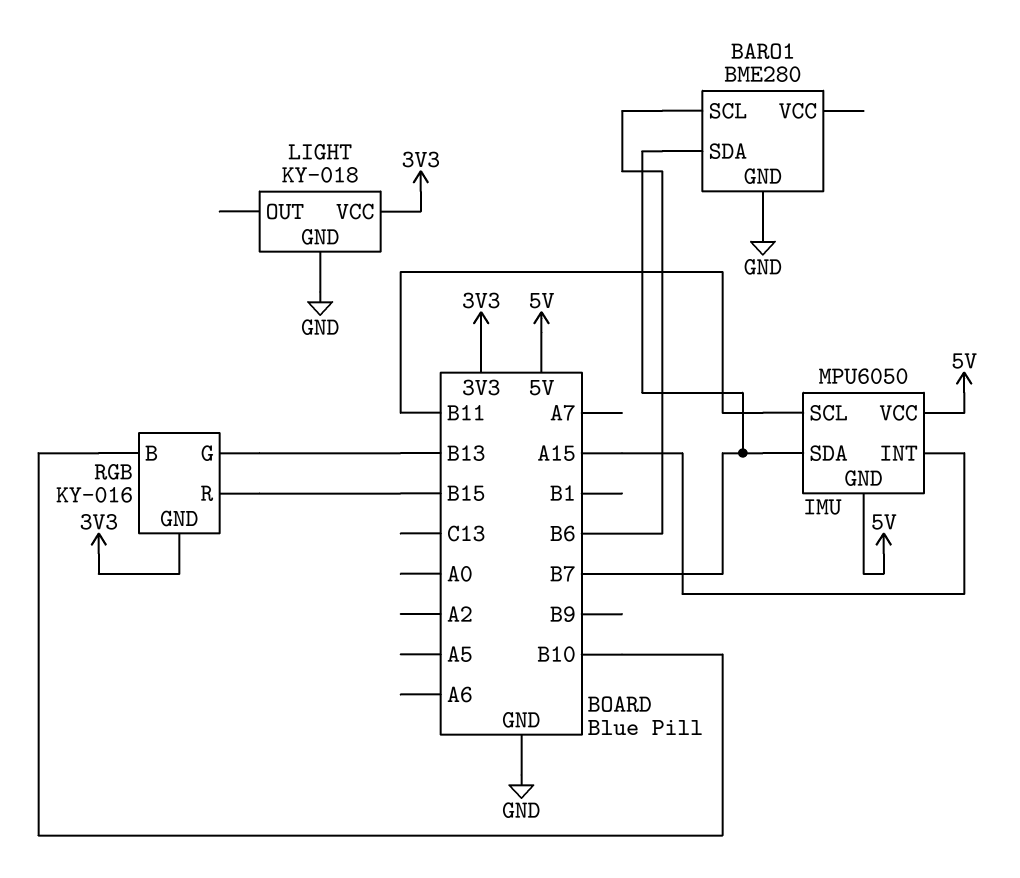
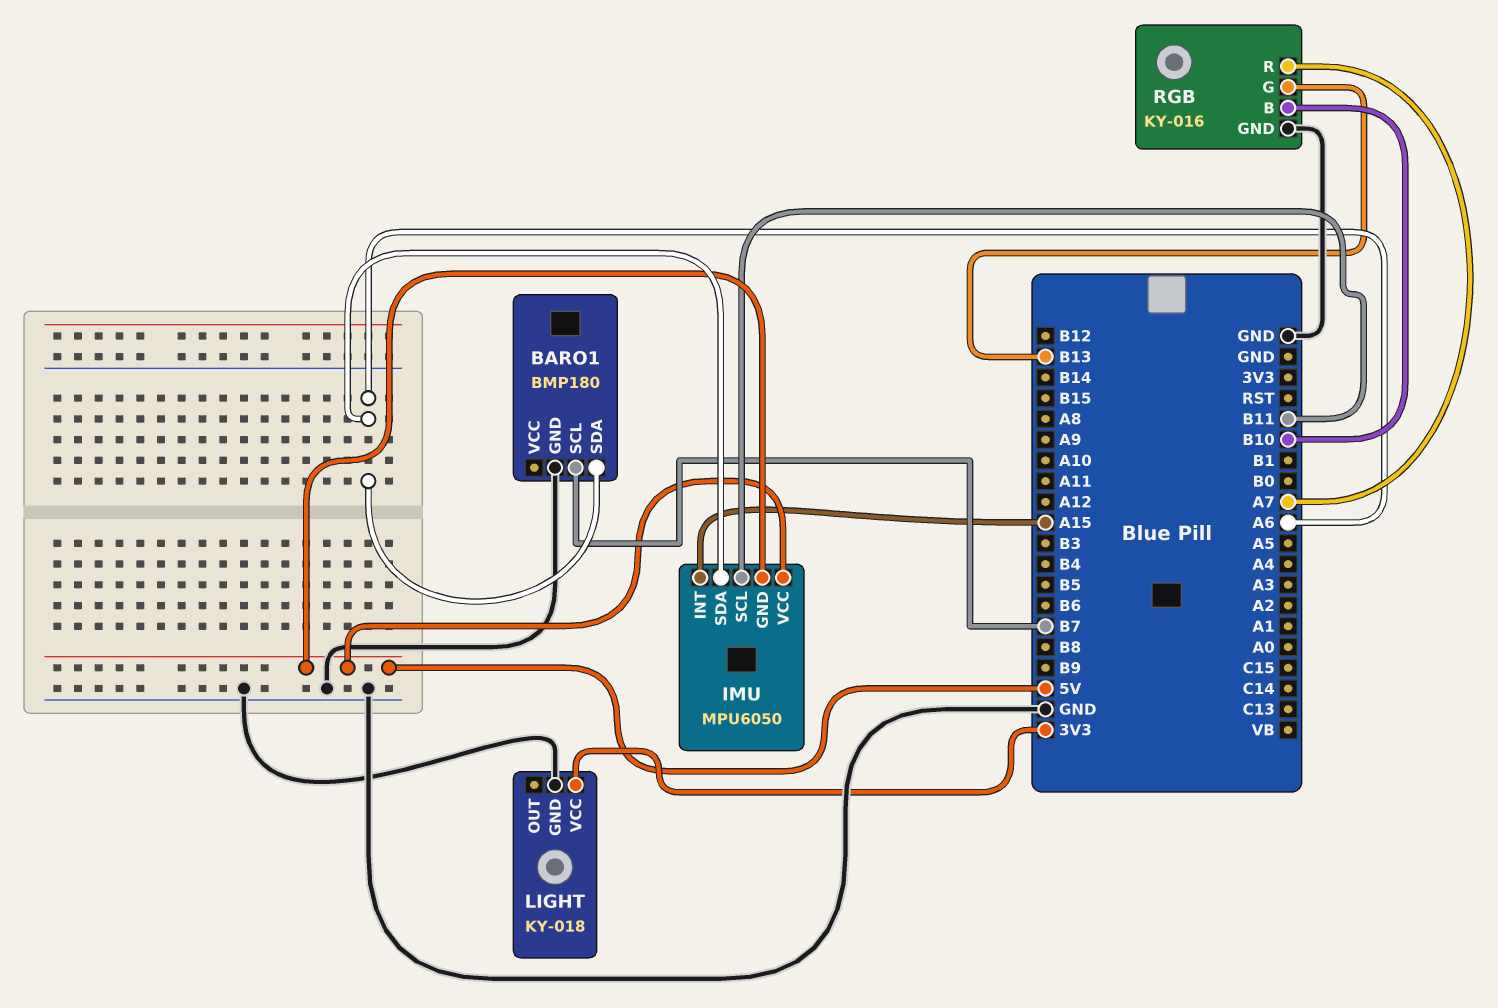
BARO1: BME280 -> BMP180
BARO1 pin SCL: B6 -> B7
BARO1 pin SDA: B7 -> A6
IMU pin SDA: B7 -> A6
RGB pin GND: 3V3 -> GND
RGB pin R: B15 -> A7

